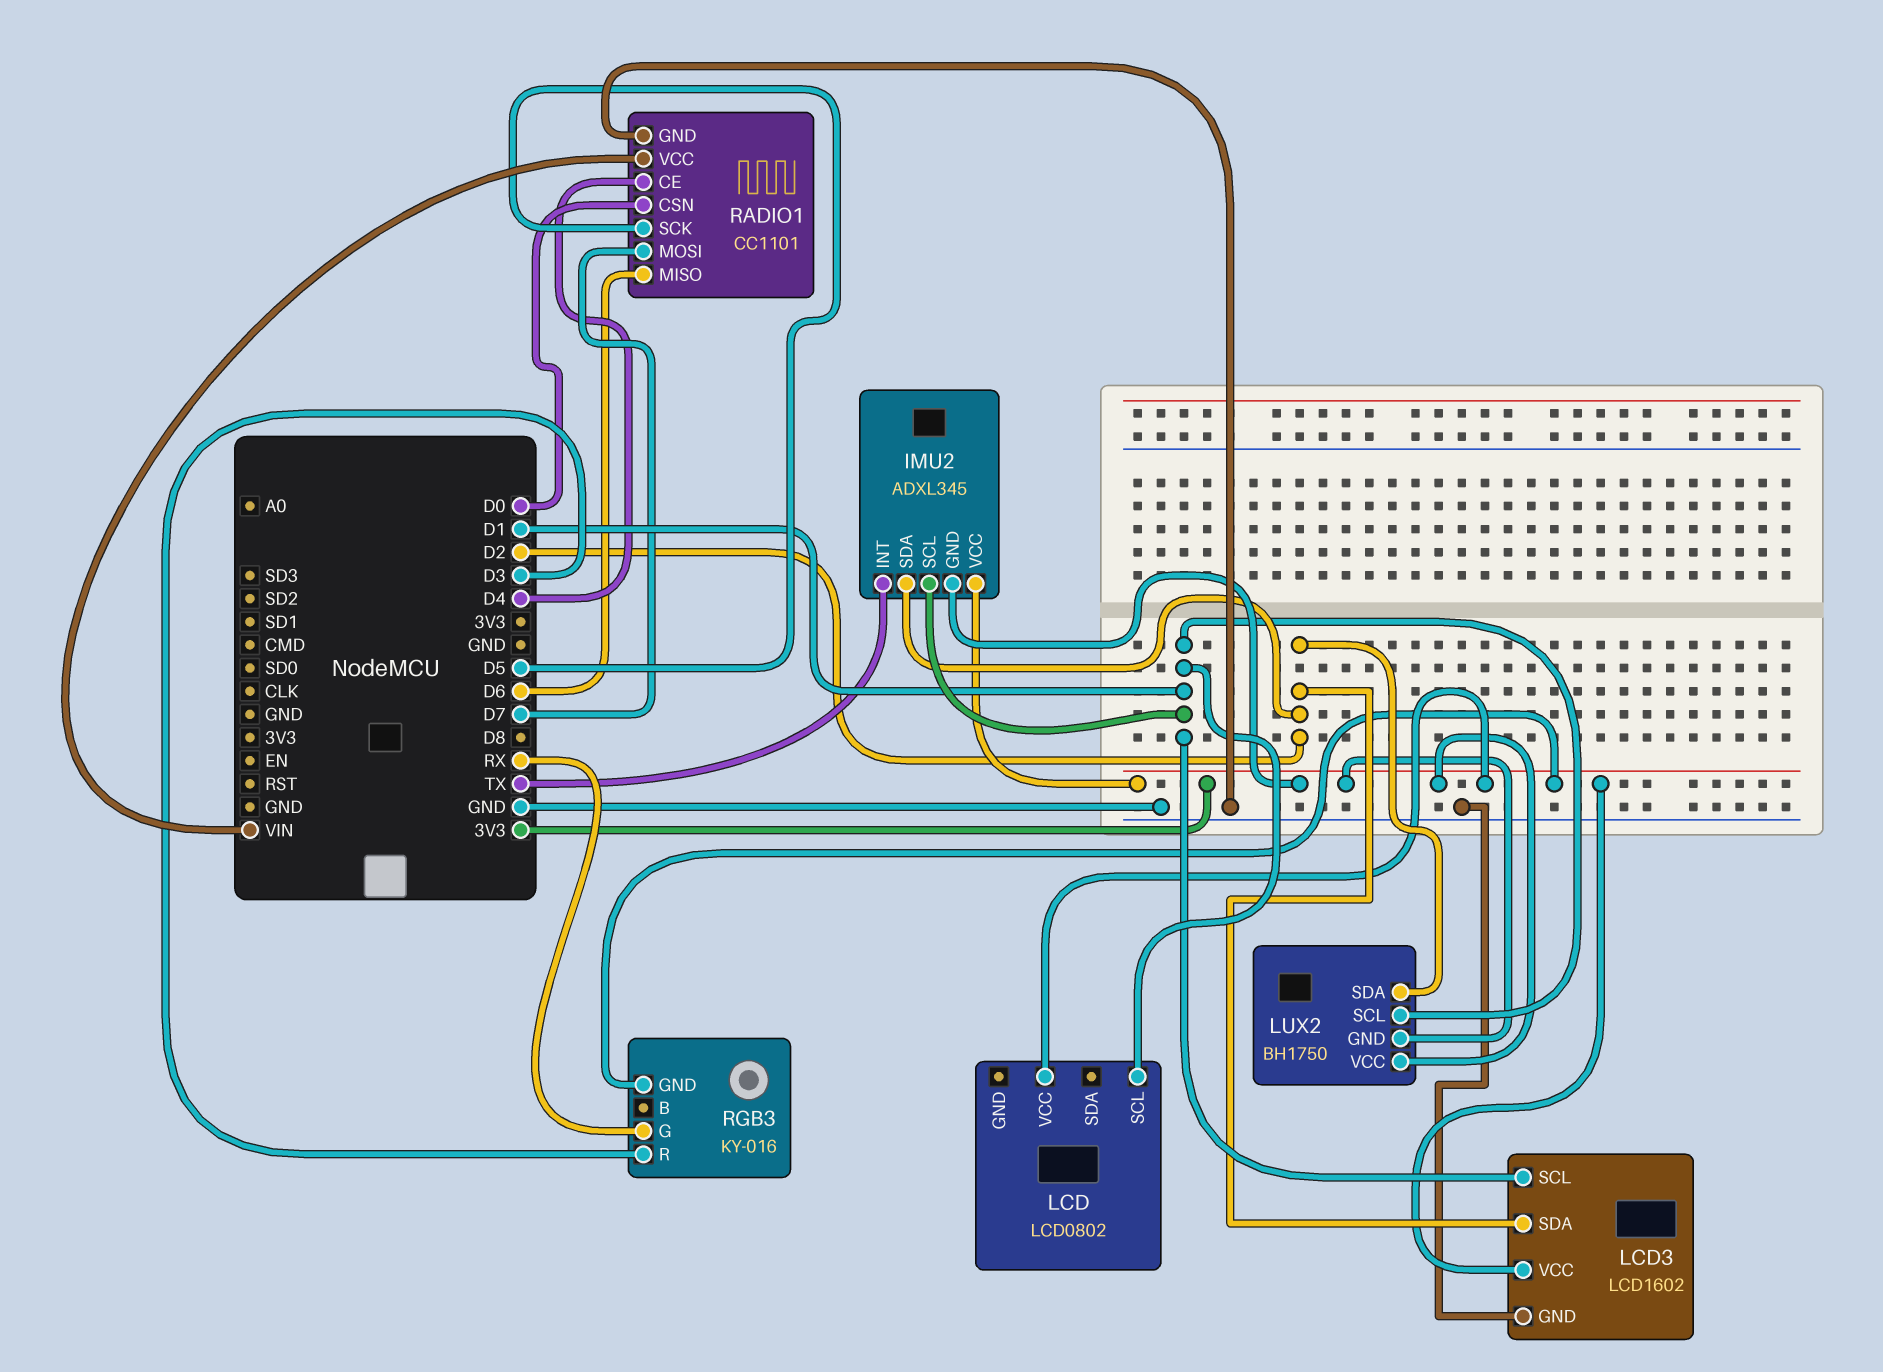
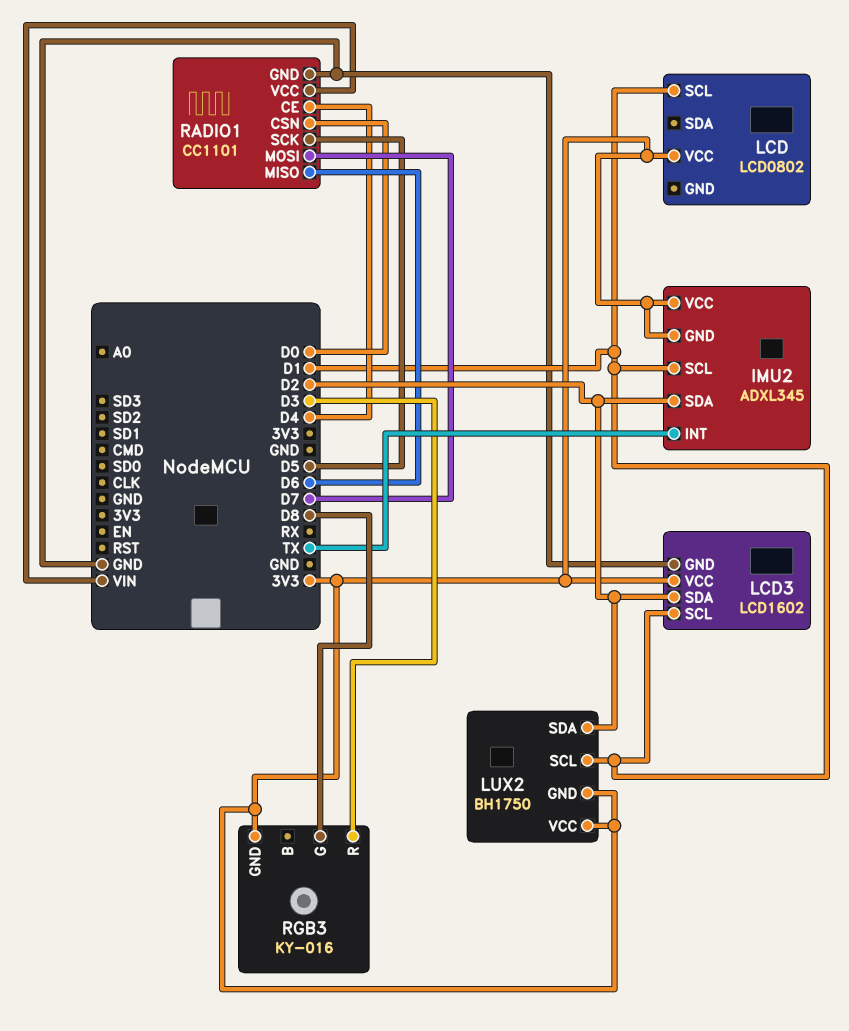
RGB3 pin G: RX -> D8

